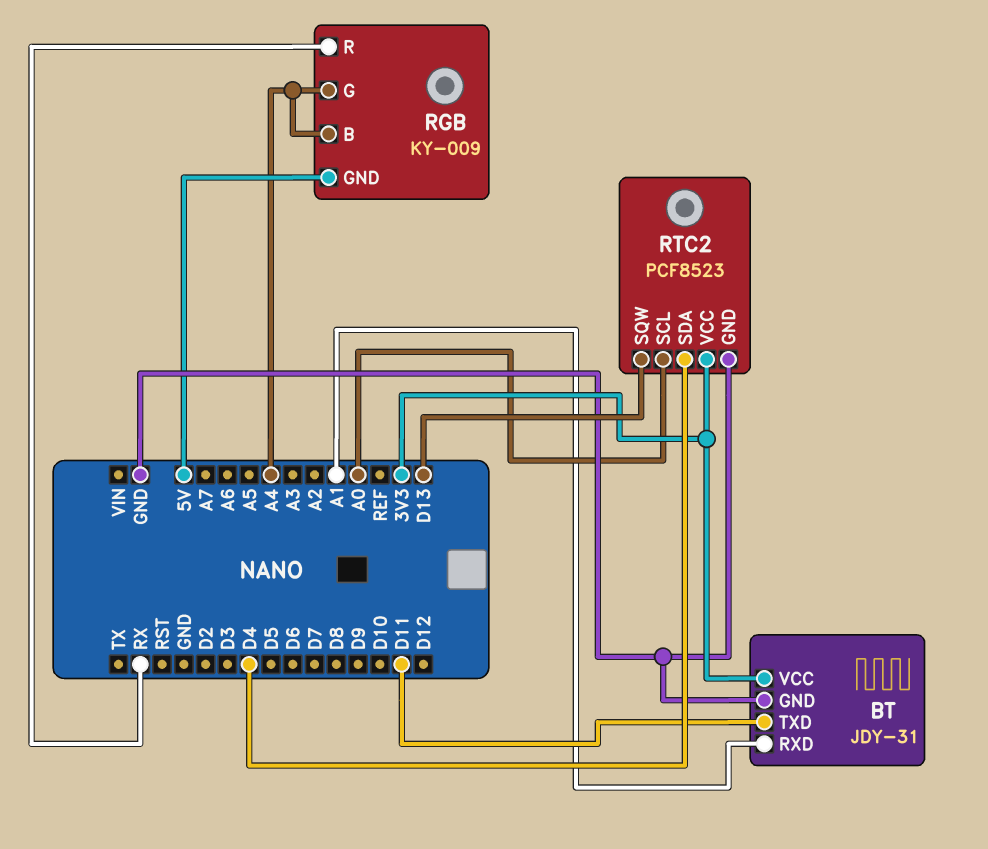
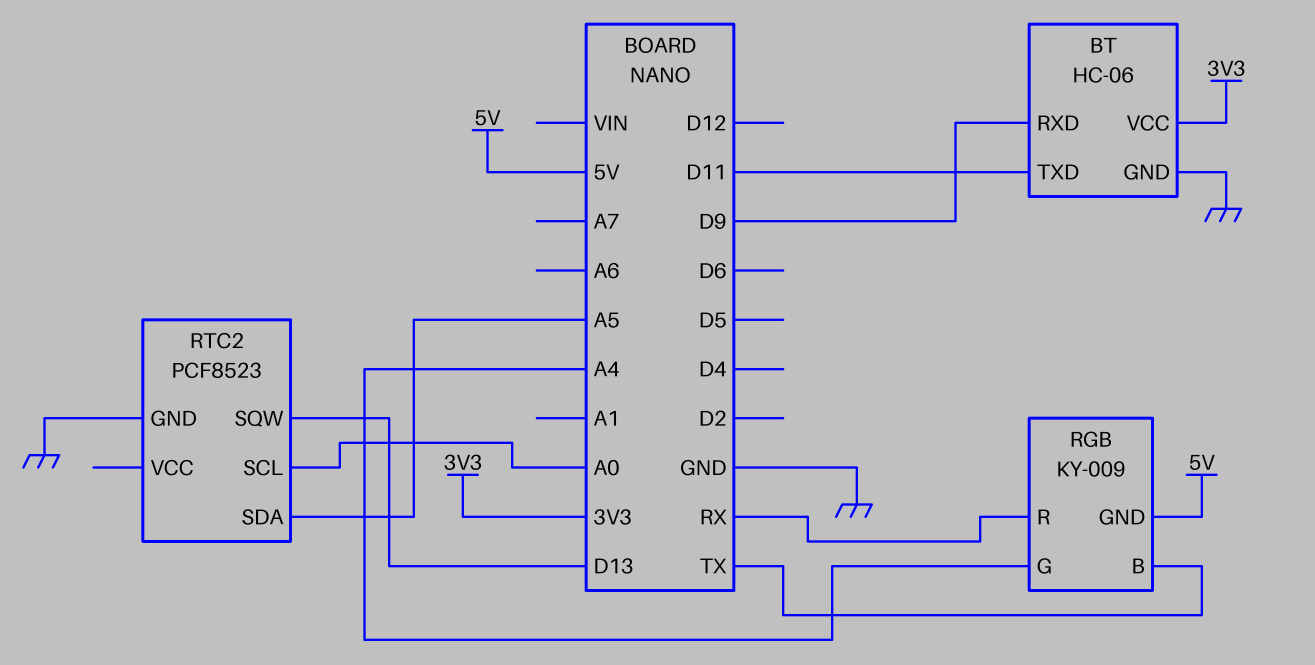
BT: JDY-31 -> HC-06
BT pin RXD: A1 -> D9
RGB pin B: A4 -> TX
RTC2 pin SDA: D4 -> A5
RTC2 pin VCC: 3V3 -> none

